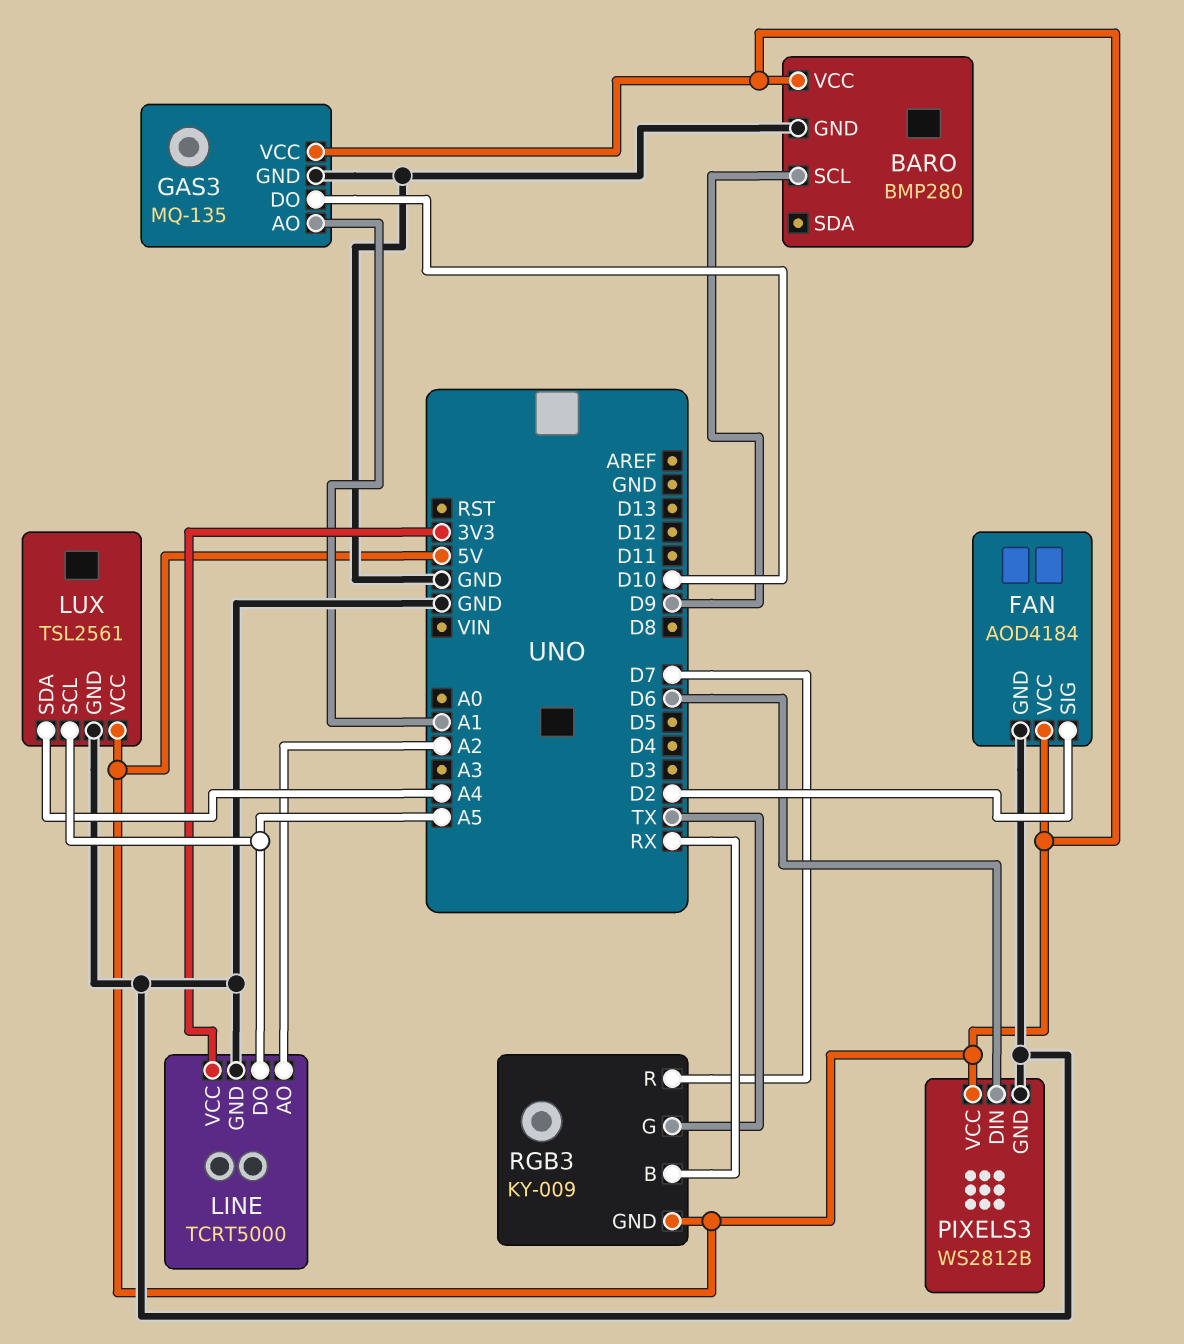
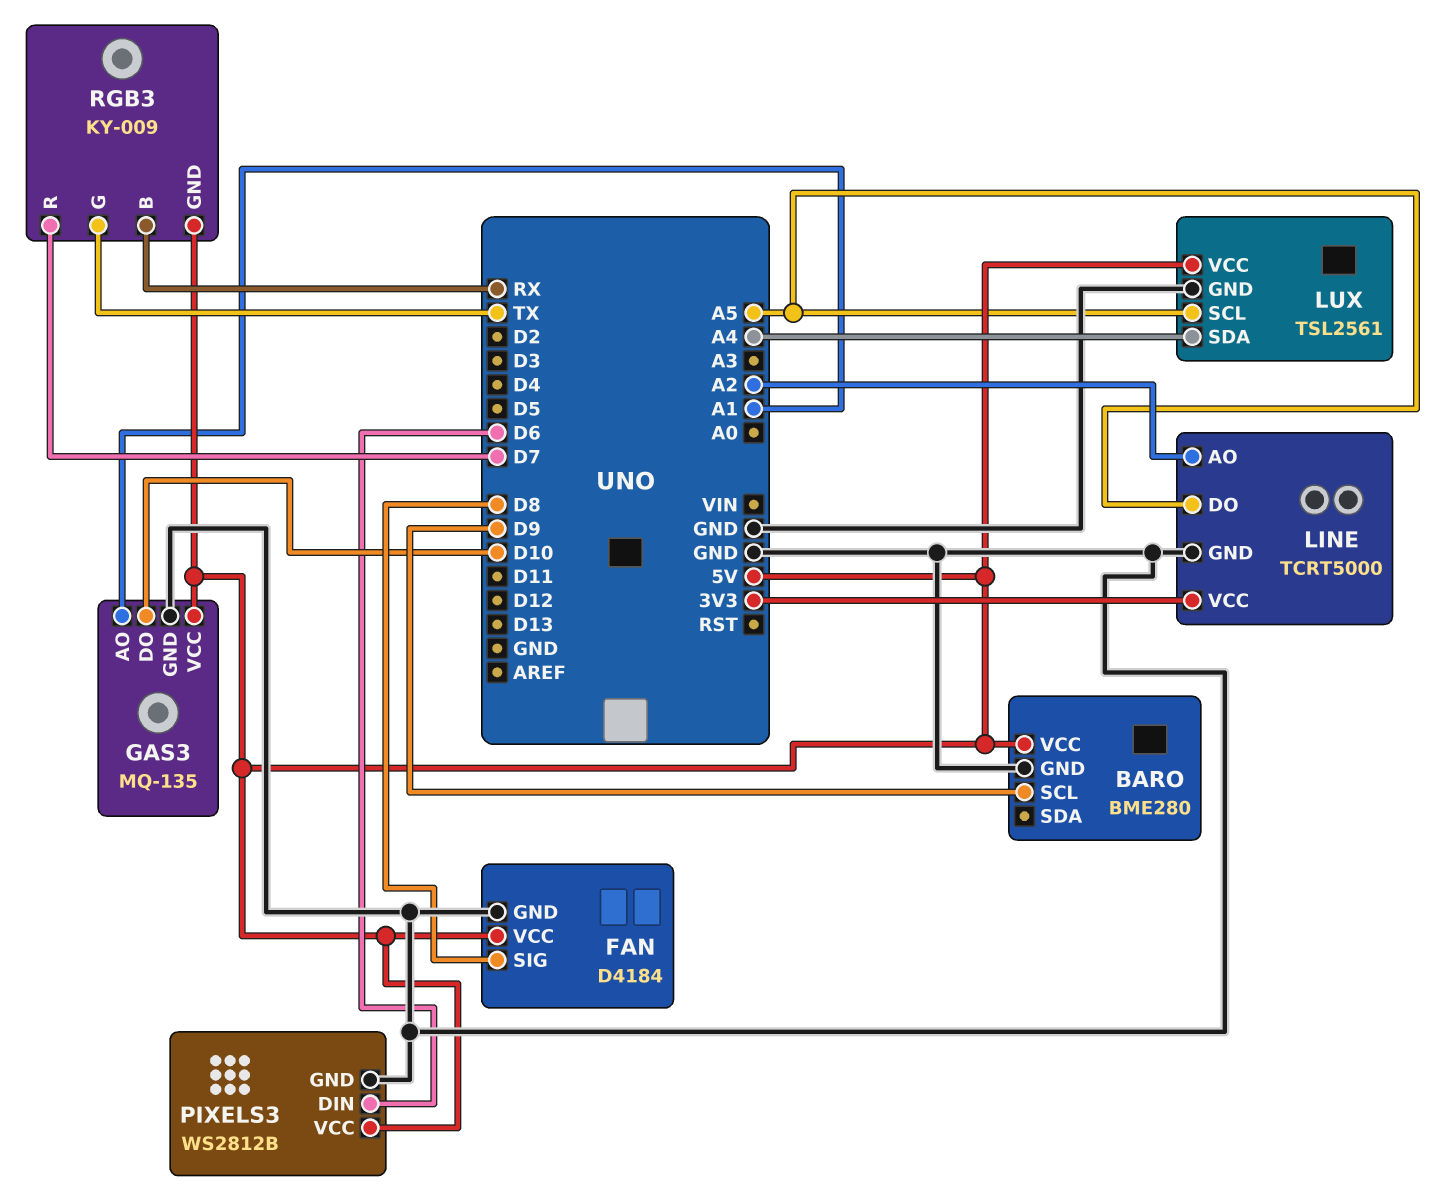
BARO: BMP280 -> BME280
FAN: AOD4184 -> D4184
FAN pin SIG: D2 -> D8

